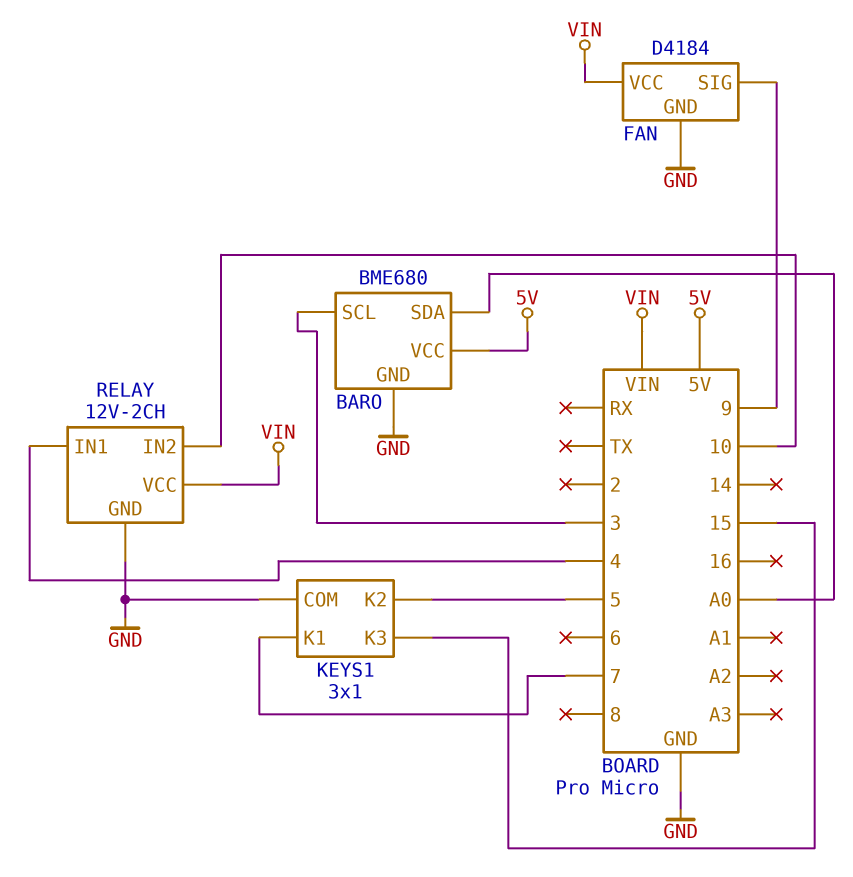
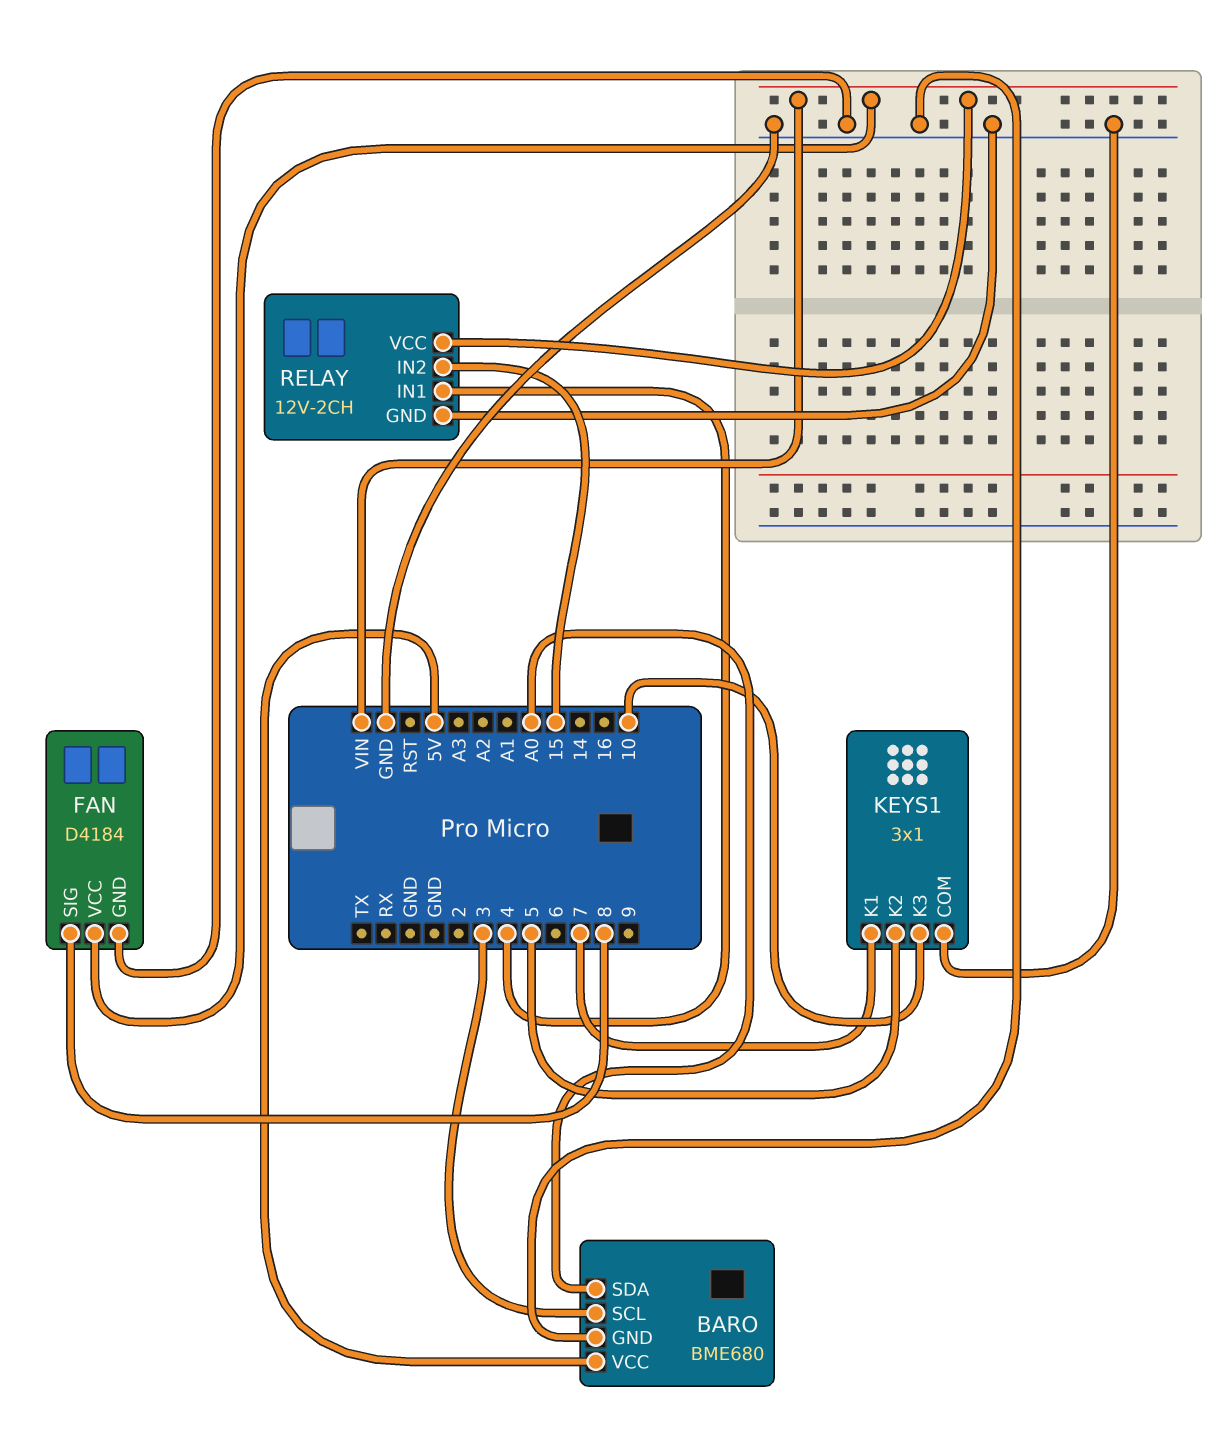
FAN pin SIG: 9 -> 8
KEYS1 pin K3: 15 -> 10
RELAY pin IN2: 10 -> 15

